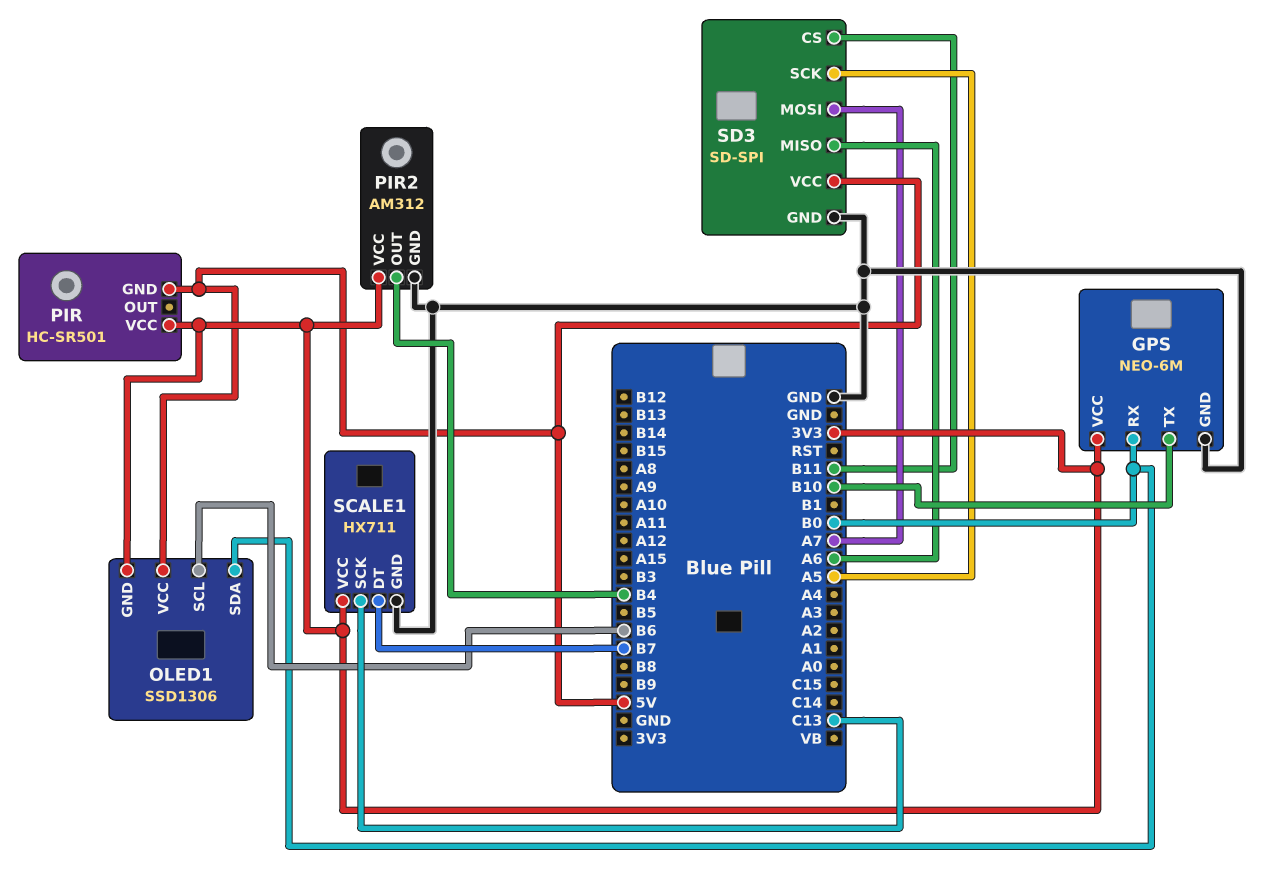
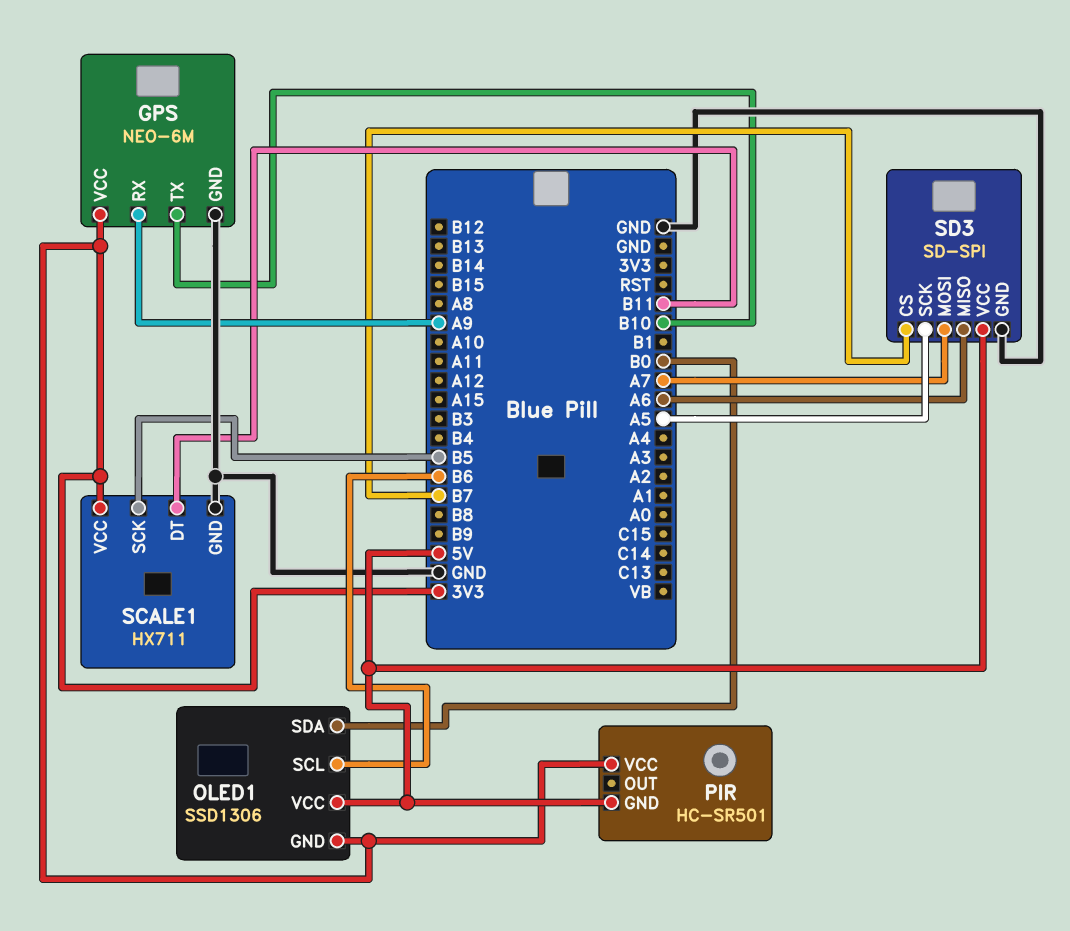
GPS pin RX: B0 -> A9
PIR2: AM312 -> none
PIR2 pin GND: GND -> none
PIR2 pin OUT: B4 -> none
PIR2 pin VCC: 3V3 -> none
SCALE1 pin DT: B7 -> B11
SCALE1 pin SCK: C13 -> B5
SD3 pin CS: B11 -> B7

